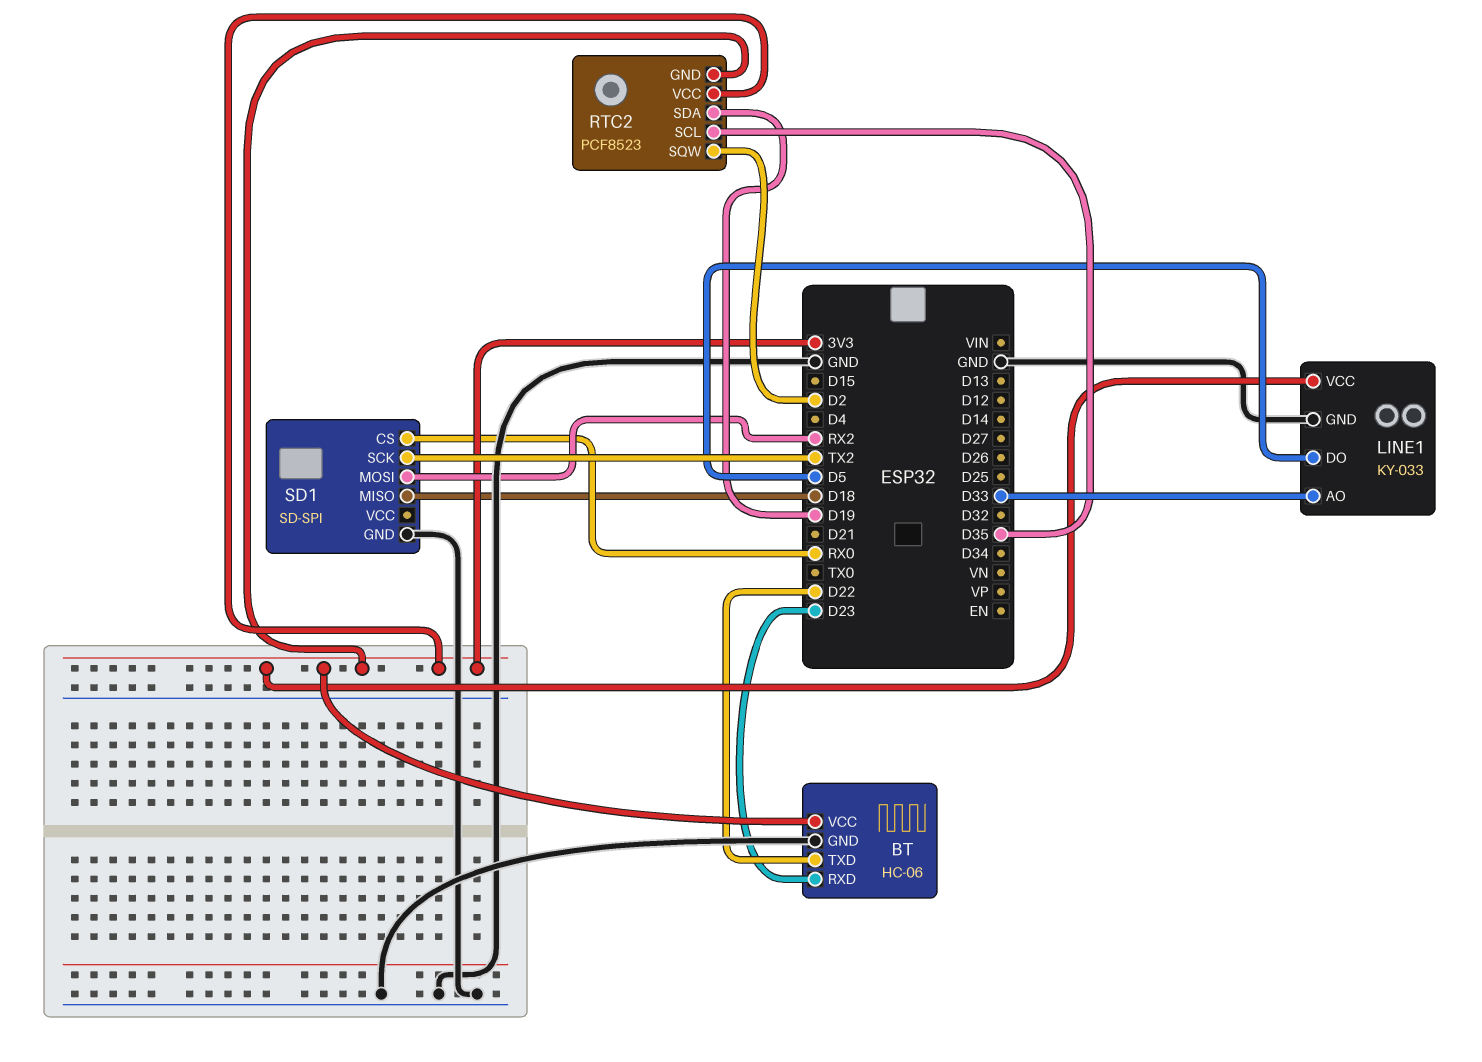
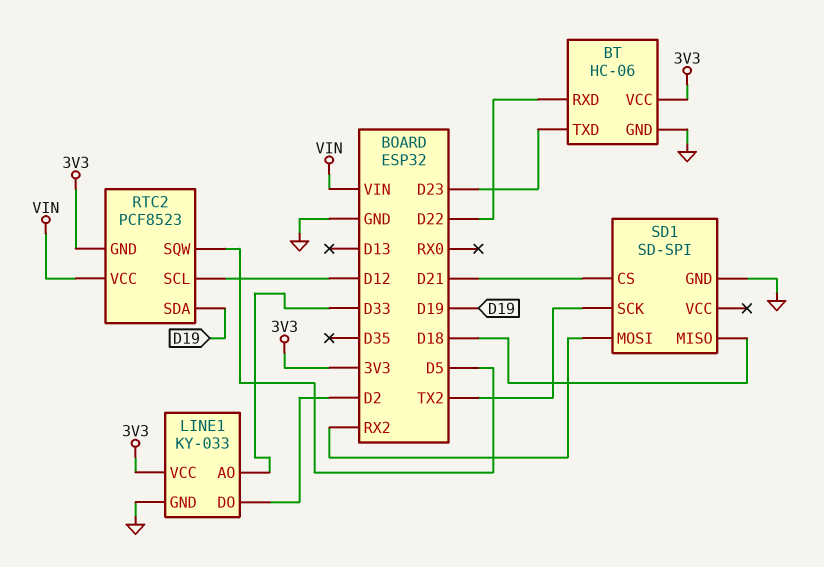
BT pin RXD: D23 -> D22
BT pin TXD: D22 -> D23
LINE1 pin DO: D5 -> D2
RTC2 pin SCL: D35 -> D12
RTC2 pin SQW: D2 -> D5
RTC2 pin VCC: 3V3 -> VIN
SD1 pin CS: RX0 -> D21

